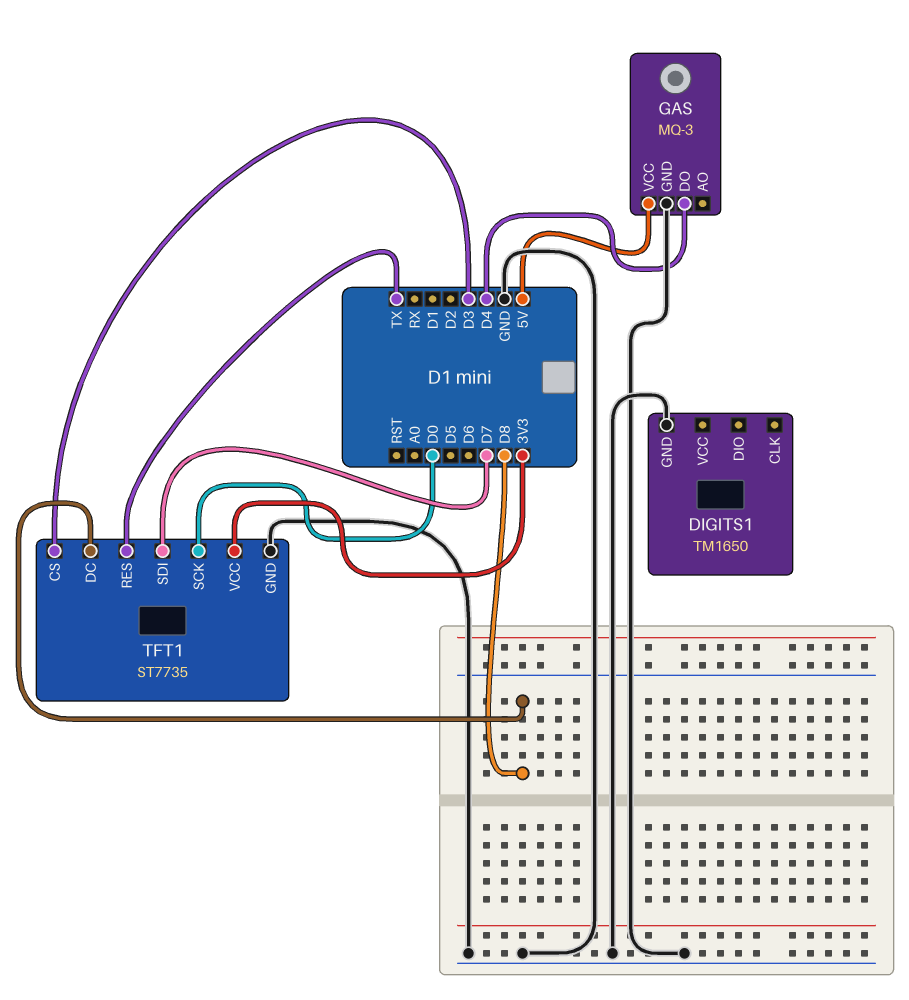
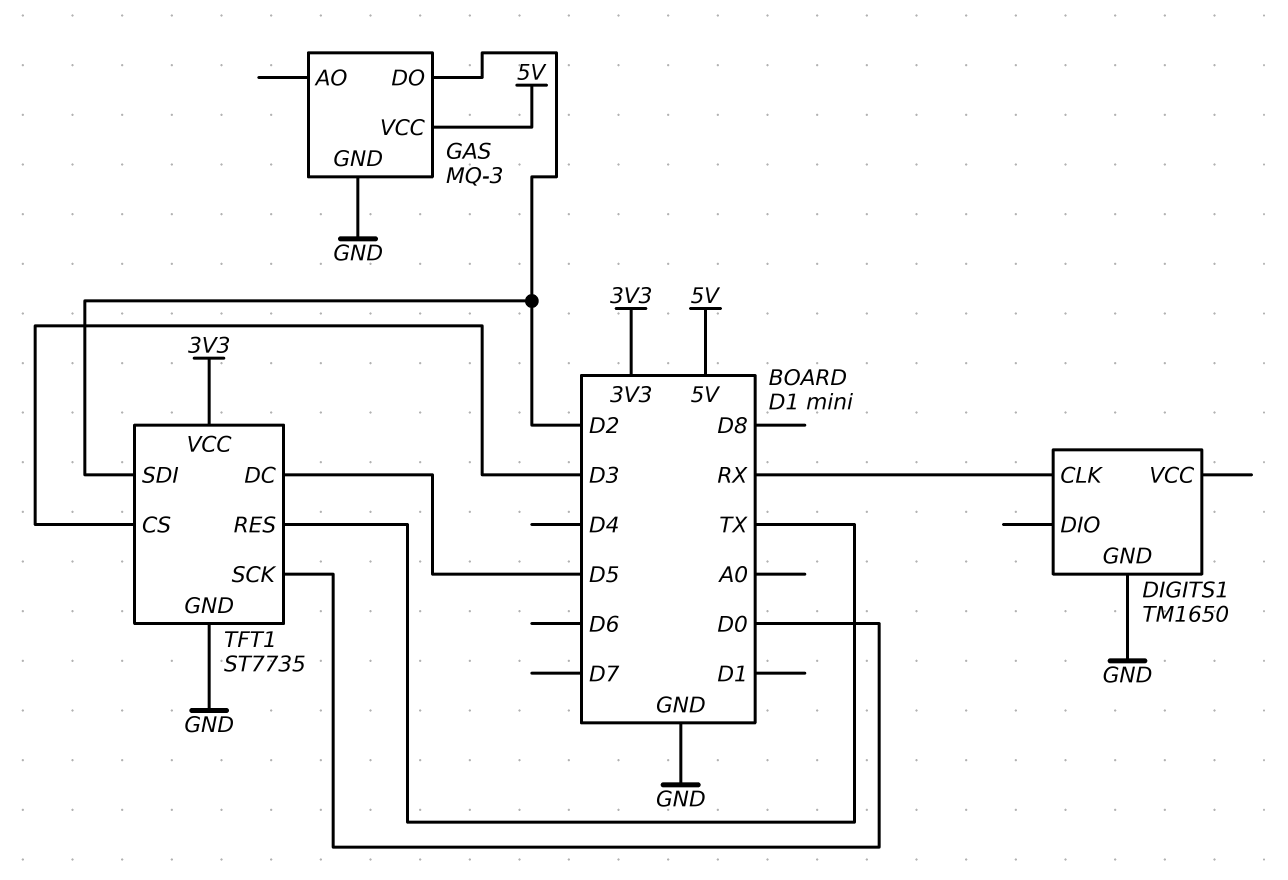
DIGITS1 pin CLK: none -> RX
GAS pin DO: D4 -> D2
TFT1 pin DC: D8 -> D5
TFT1 pin SDI: D7 -> D2

